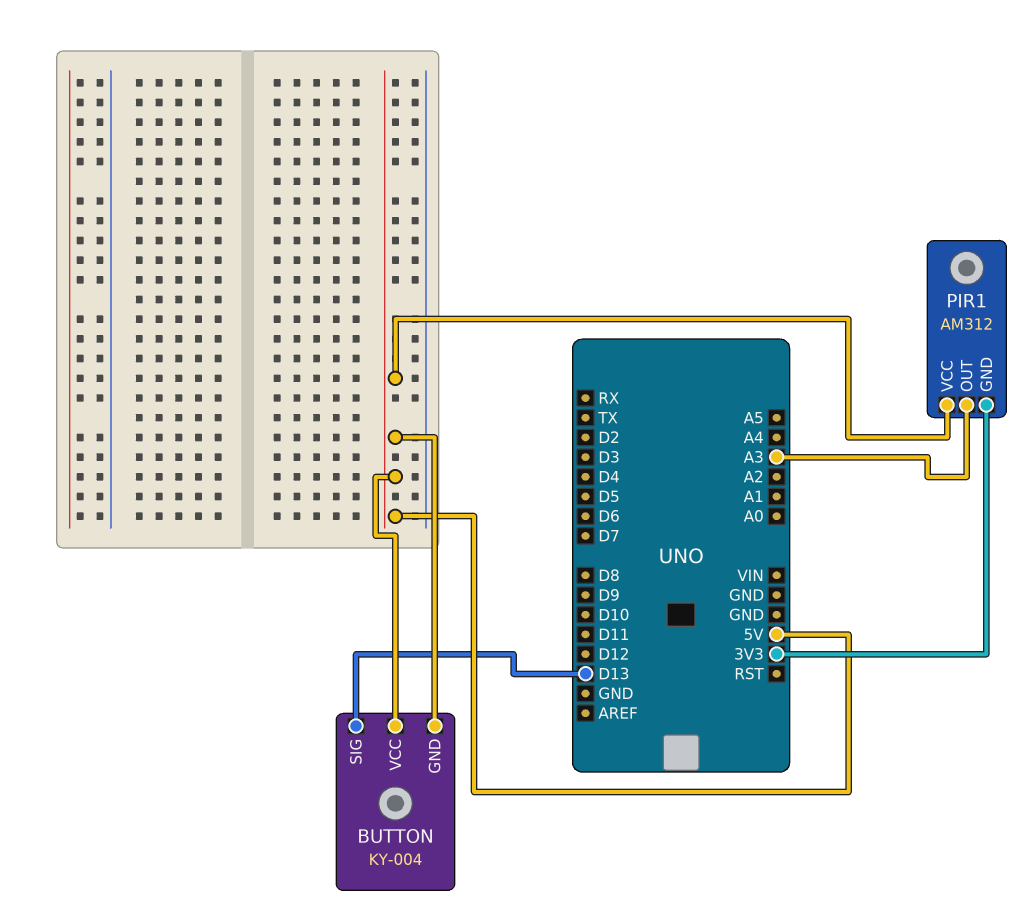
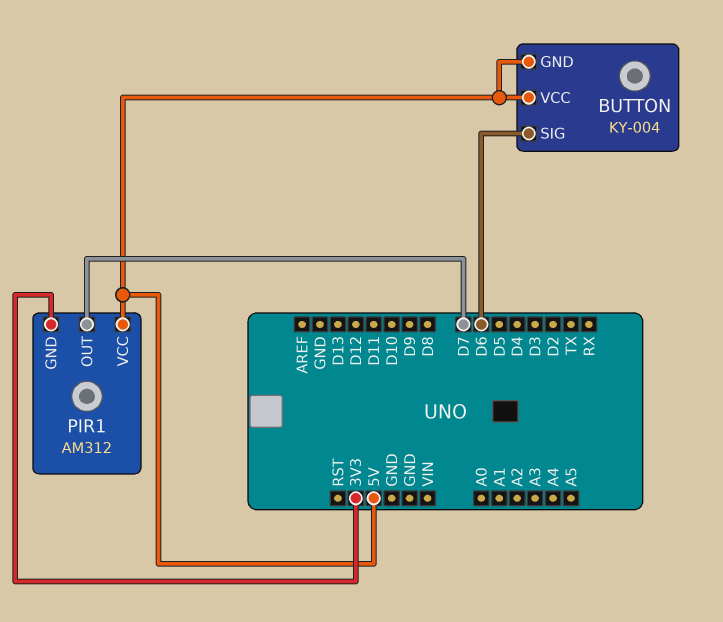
BUTTON pin SIG: D13 -> D6
PIR1 pin OUT: A3 -> D7

